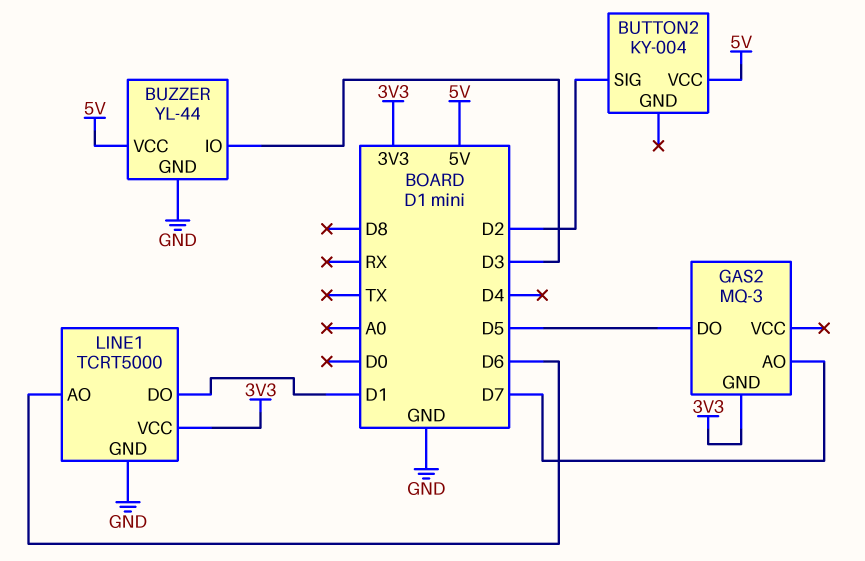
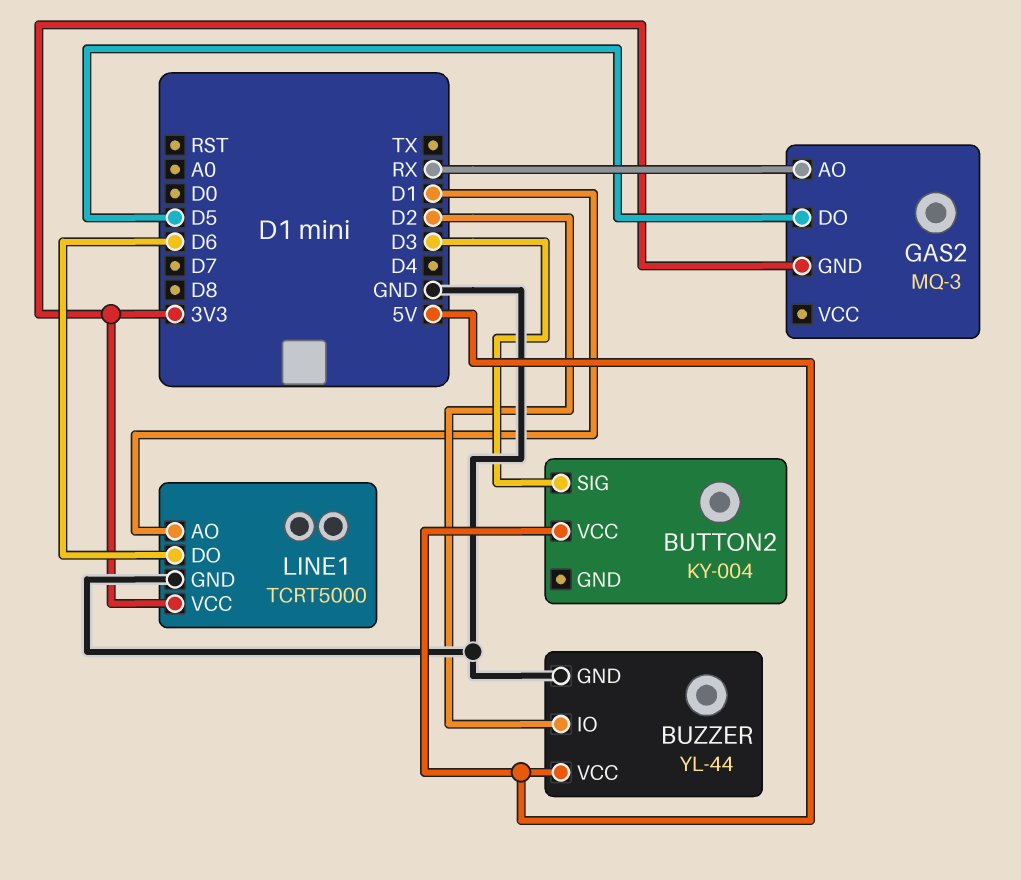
BUTTON2 pin SIG: D2 -> D3
BUZZER pin IO: D3 -> D2
GAS2 pin AO: D7 -> RX
LINE1 pin AO: D6 -> D1
LINE1 pin DO: D1 -> D6

